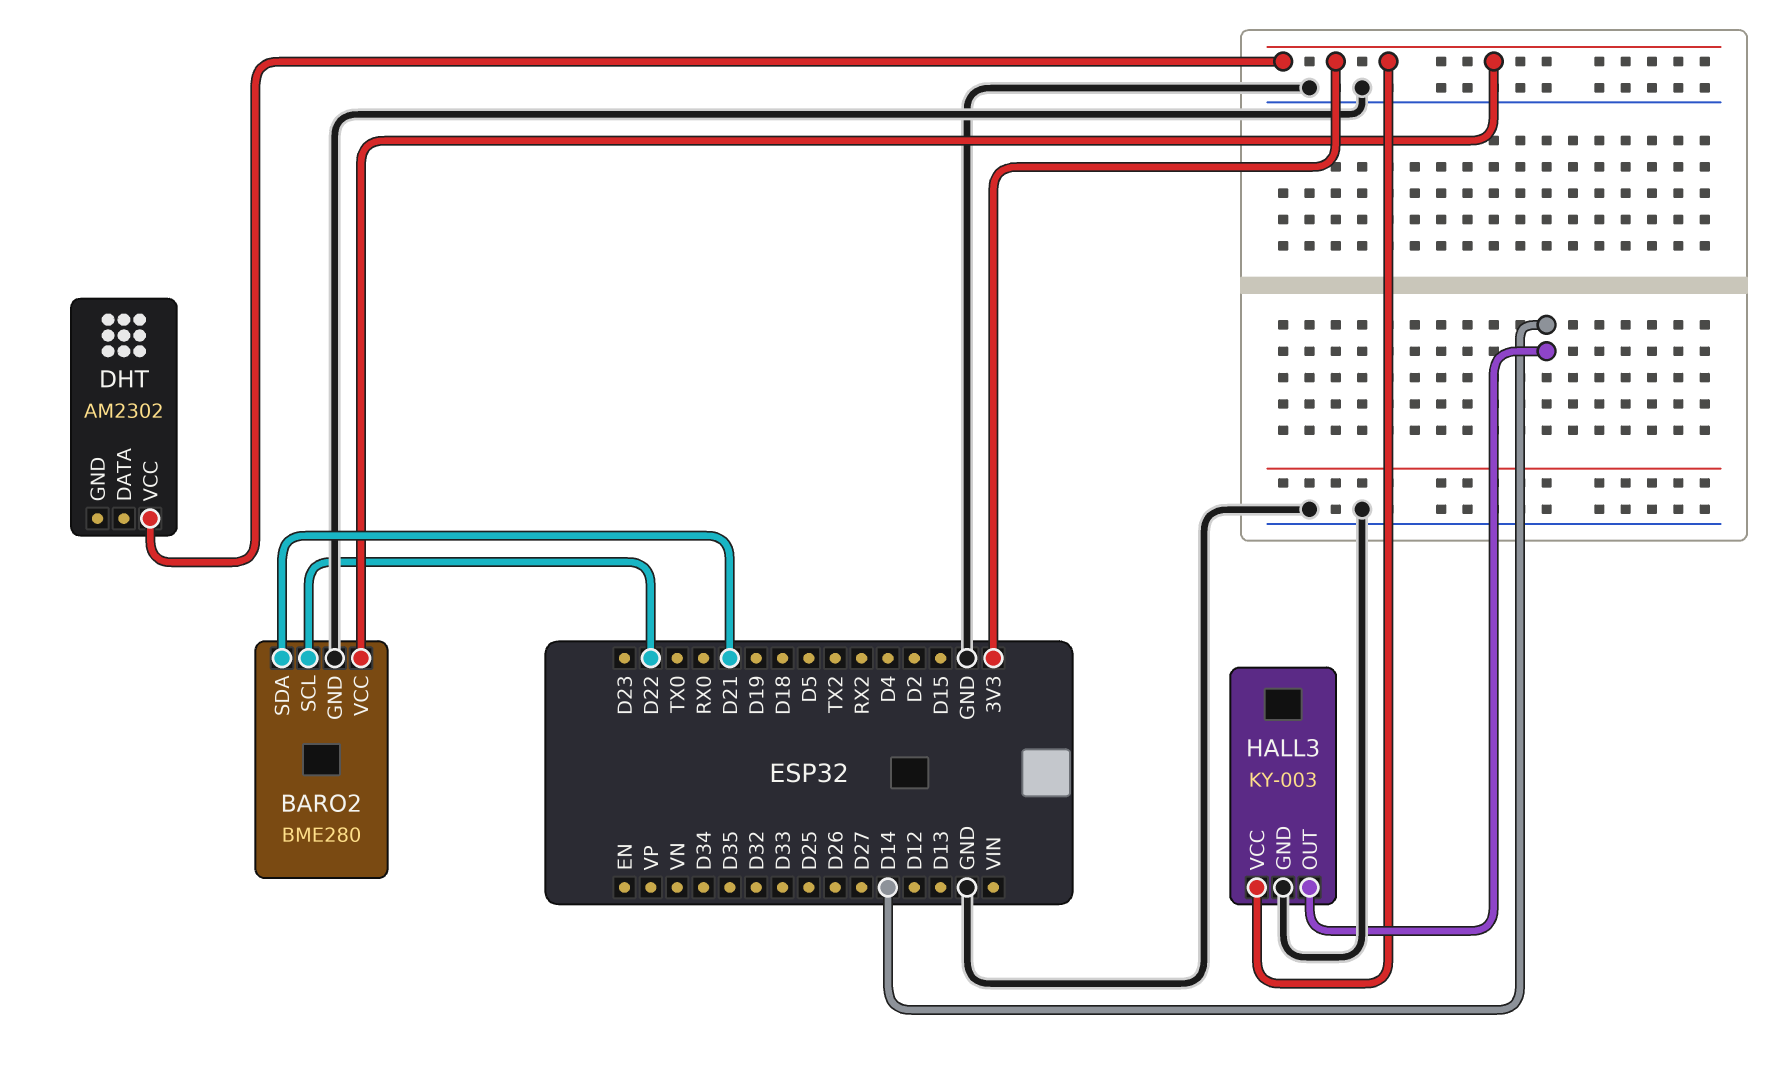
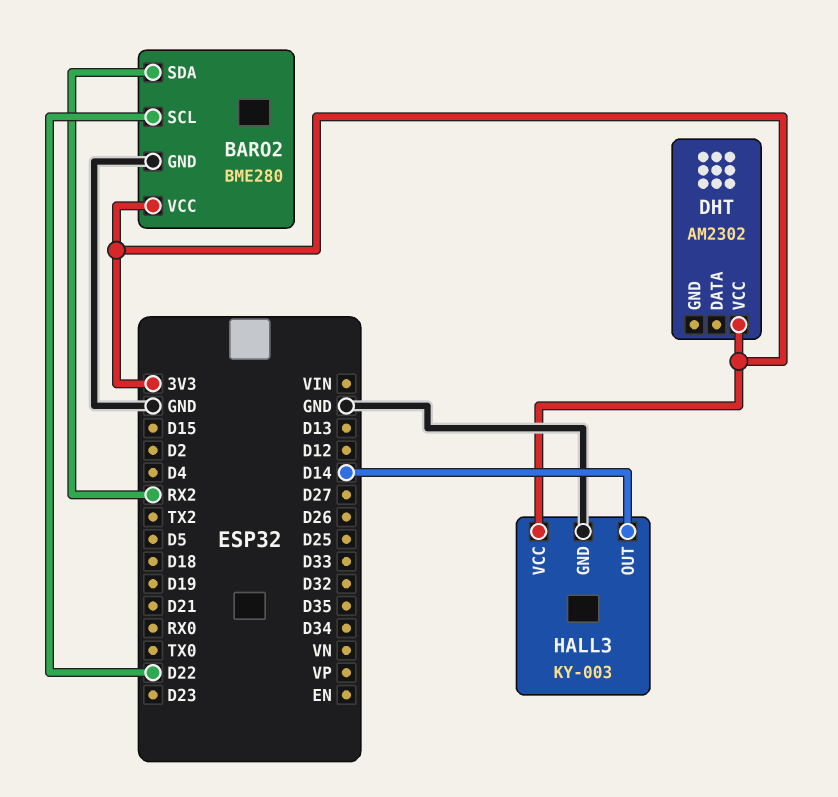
BARO2 pin SDA: D21 -> RX2

